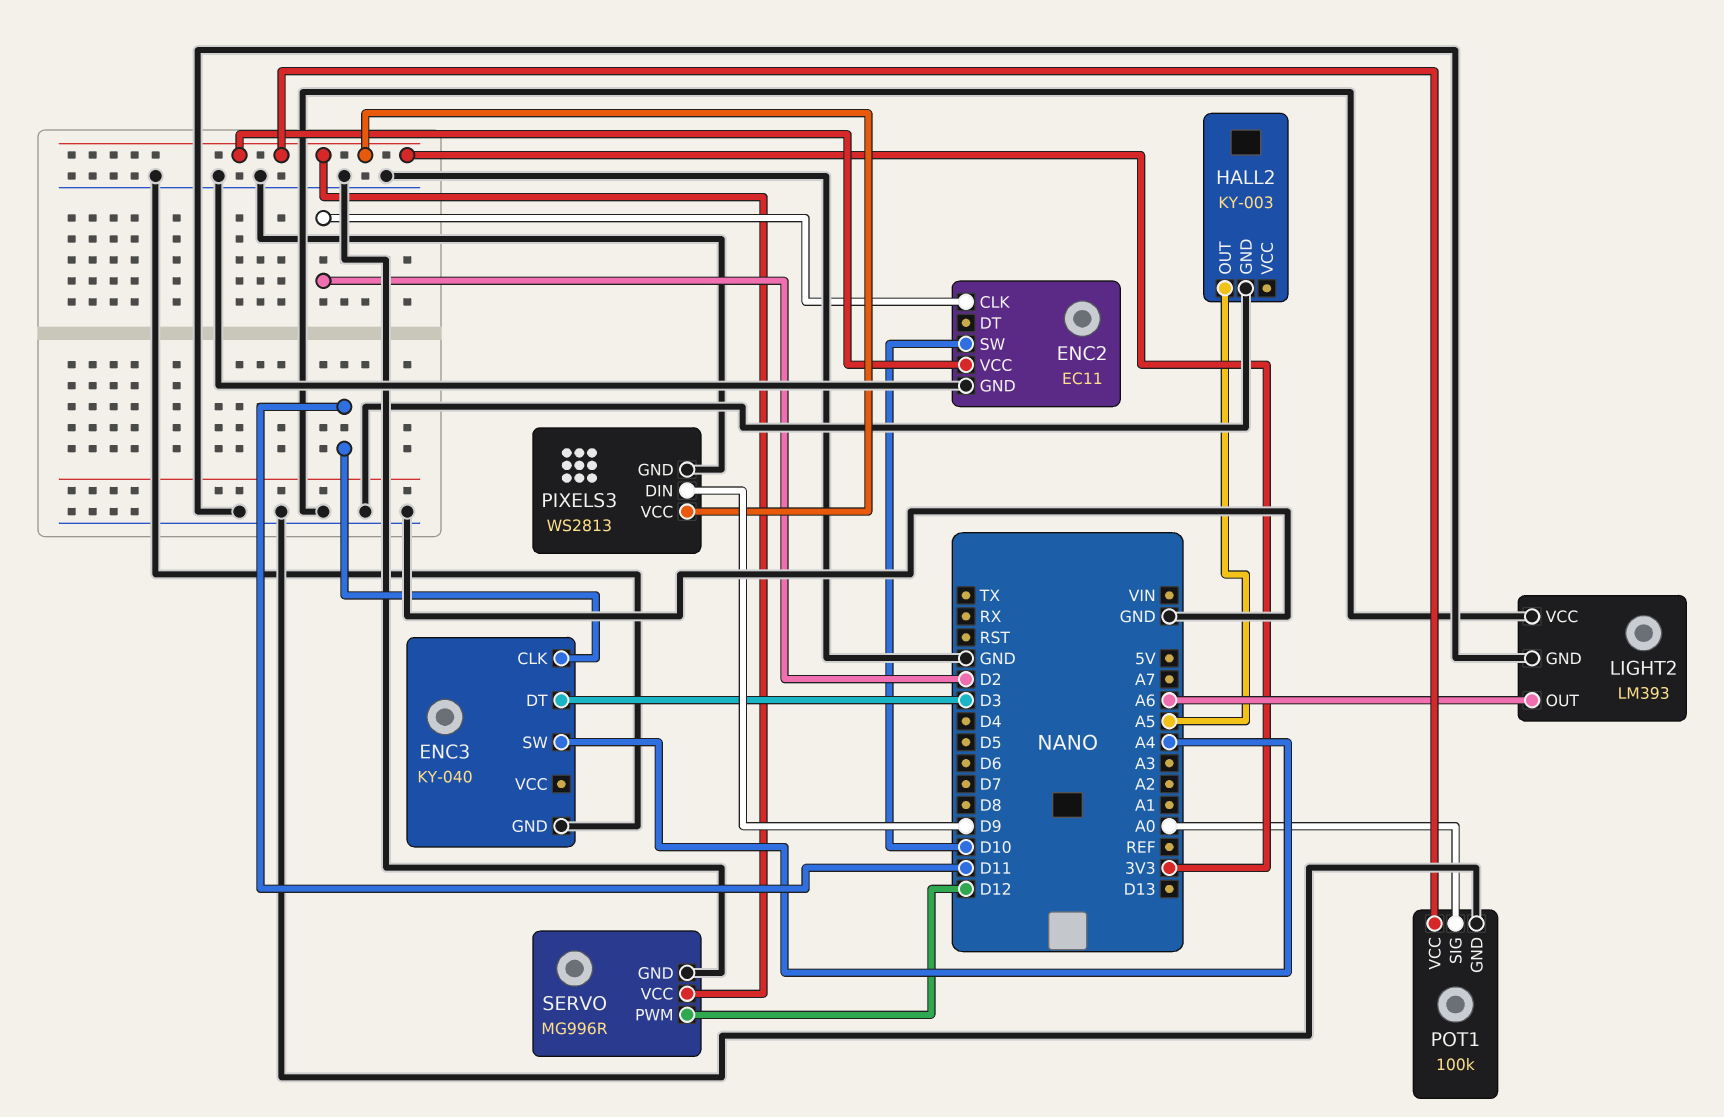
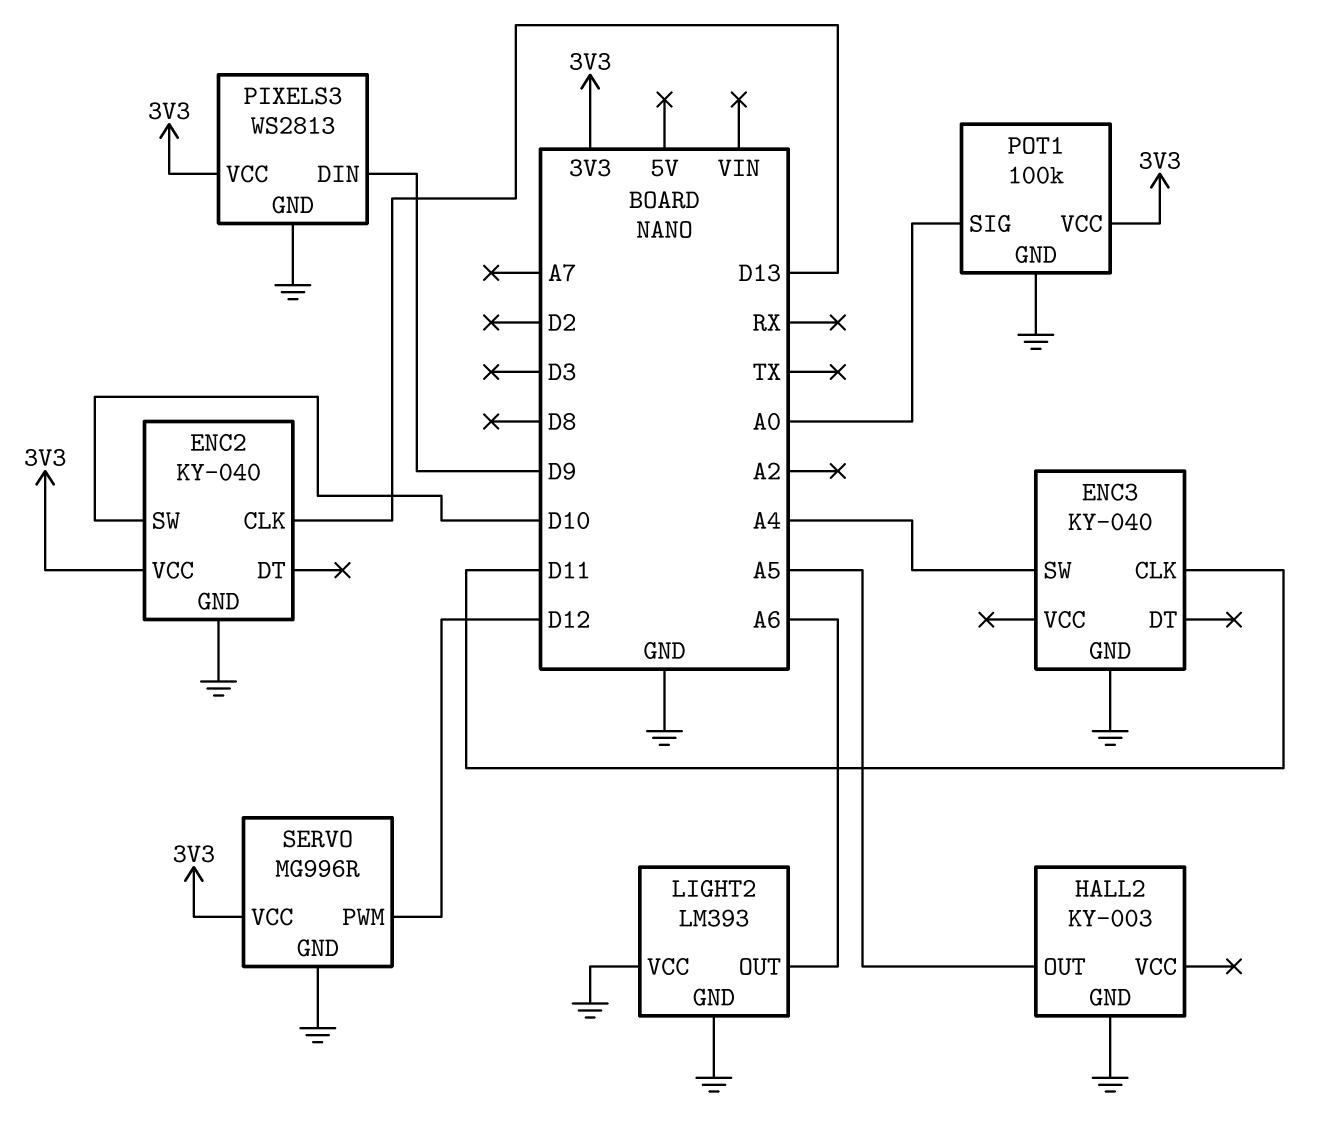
ENC2: EC11 -> KY-040
ENC2 pin CLK: D2 -> D13
ENC3 pin DT: D3 -> none

